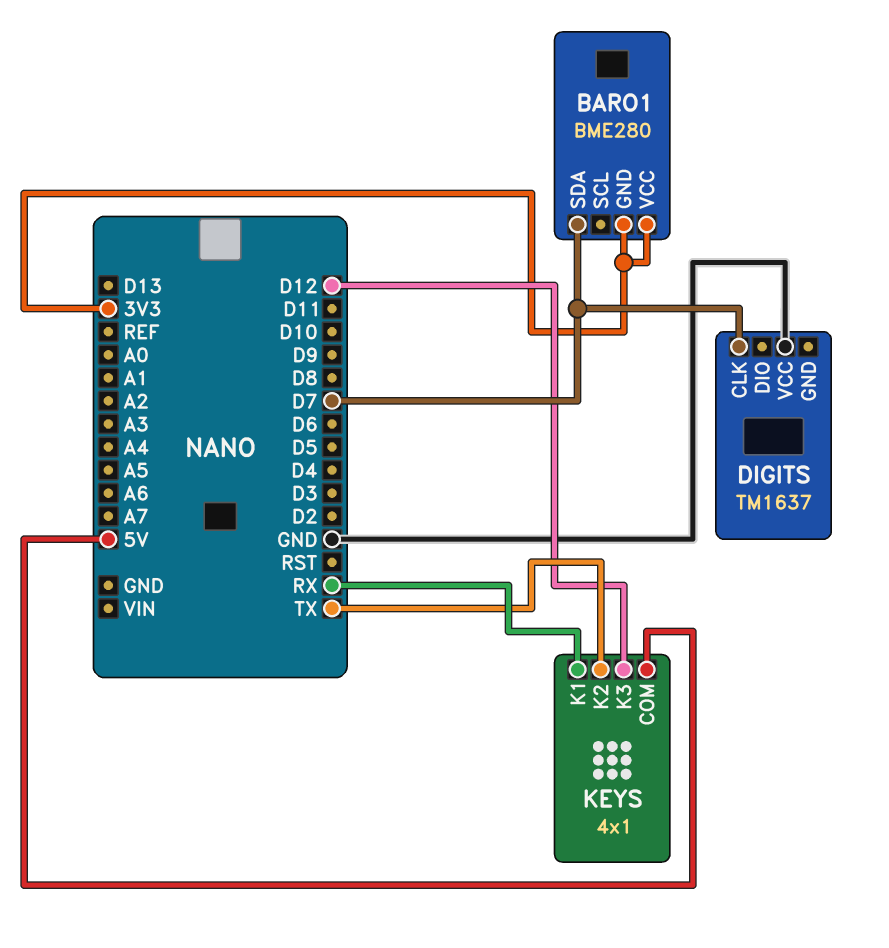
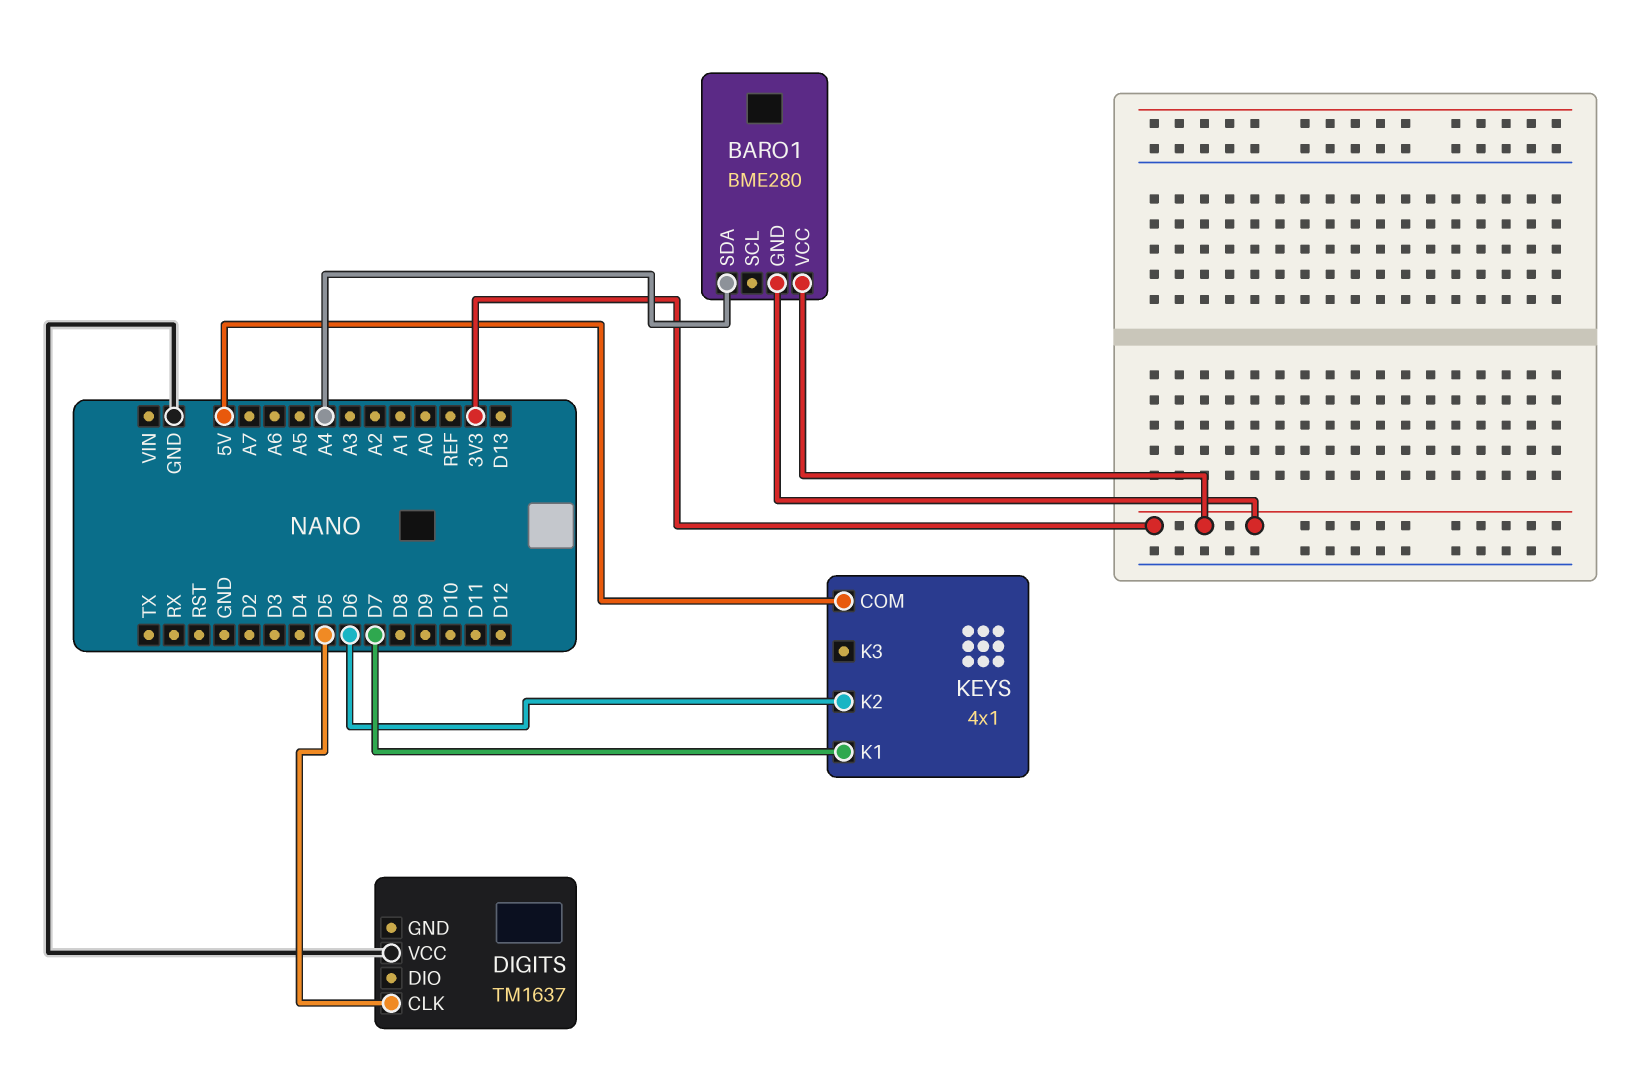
BARO1 pin SDA: D7 -> A4
DIGITS pin CLK: D7 -> D5
KEYS pin K1: RX -> D7
KEYS pin K2: TX -> D6
KEYS pin K3: D12 -> none

